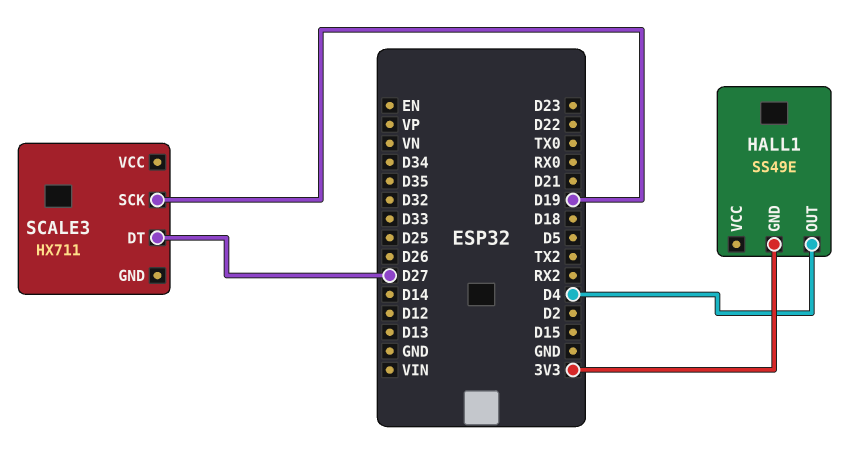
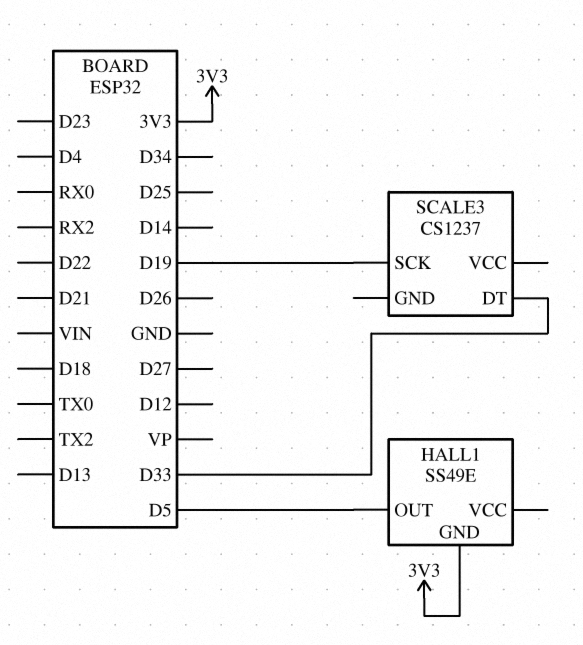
HALL1 pin OUT: D4 -> D5
SCALE3: HX711 -> CS1237
SCALE3 pin DT: D27 -> D33

